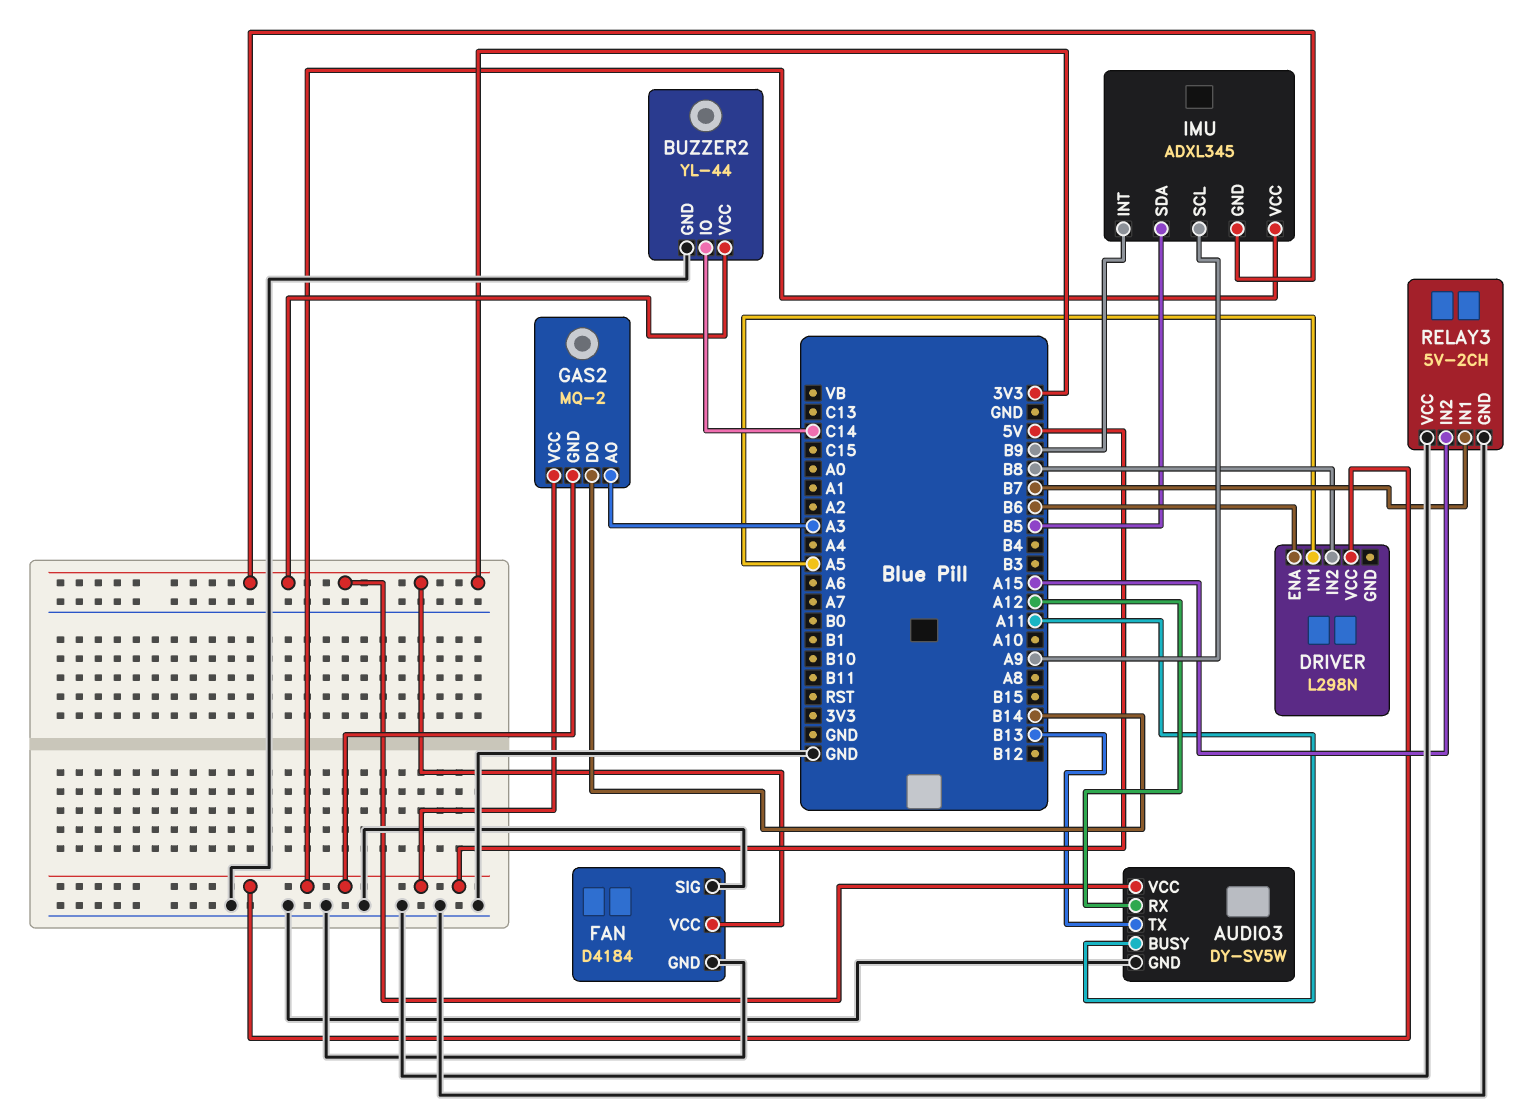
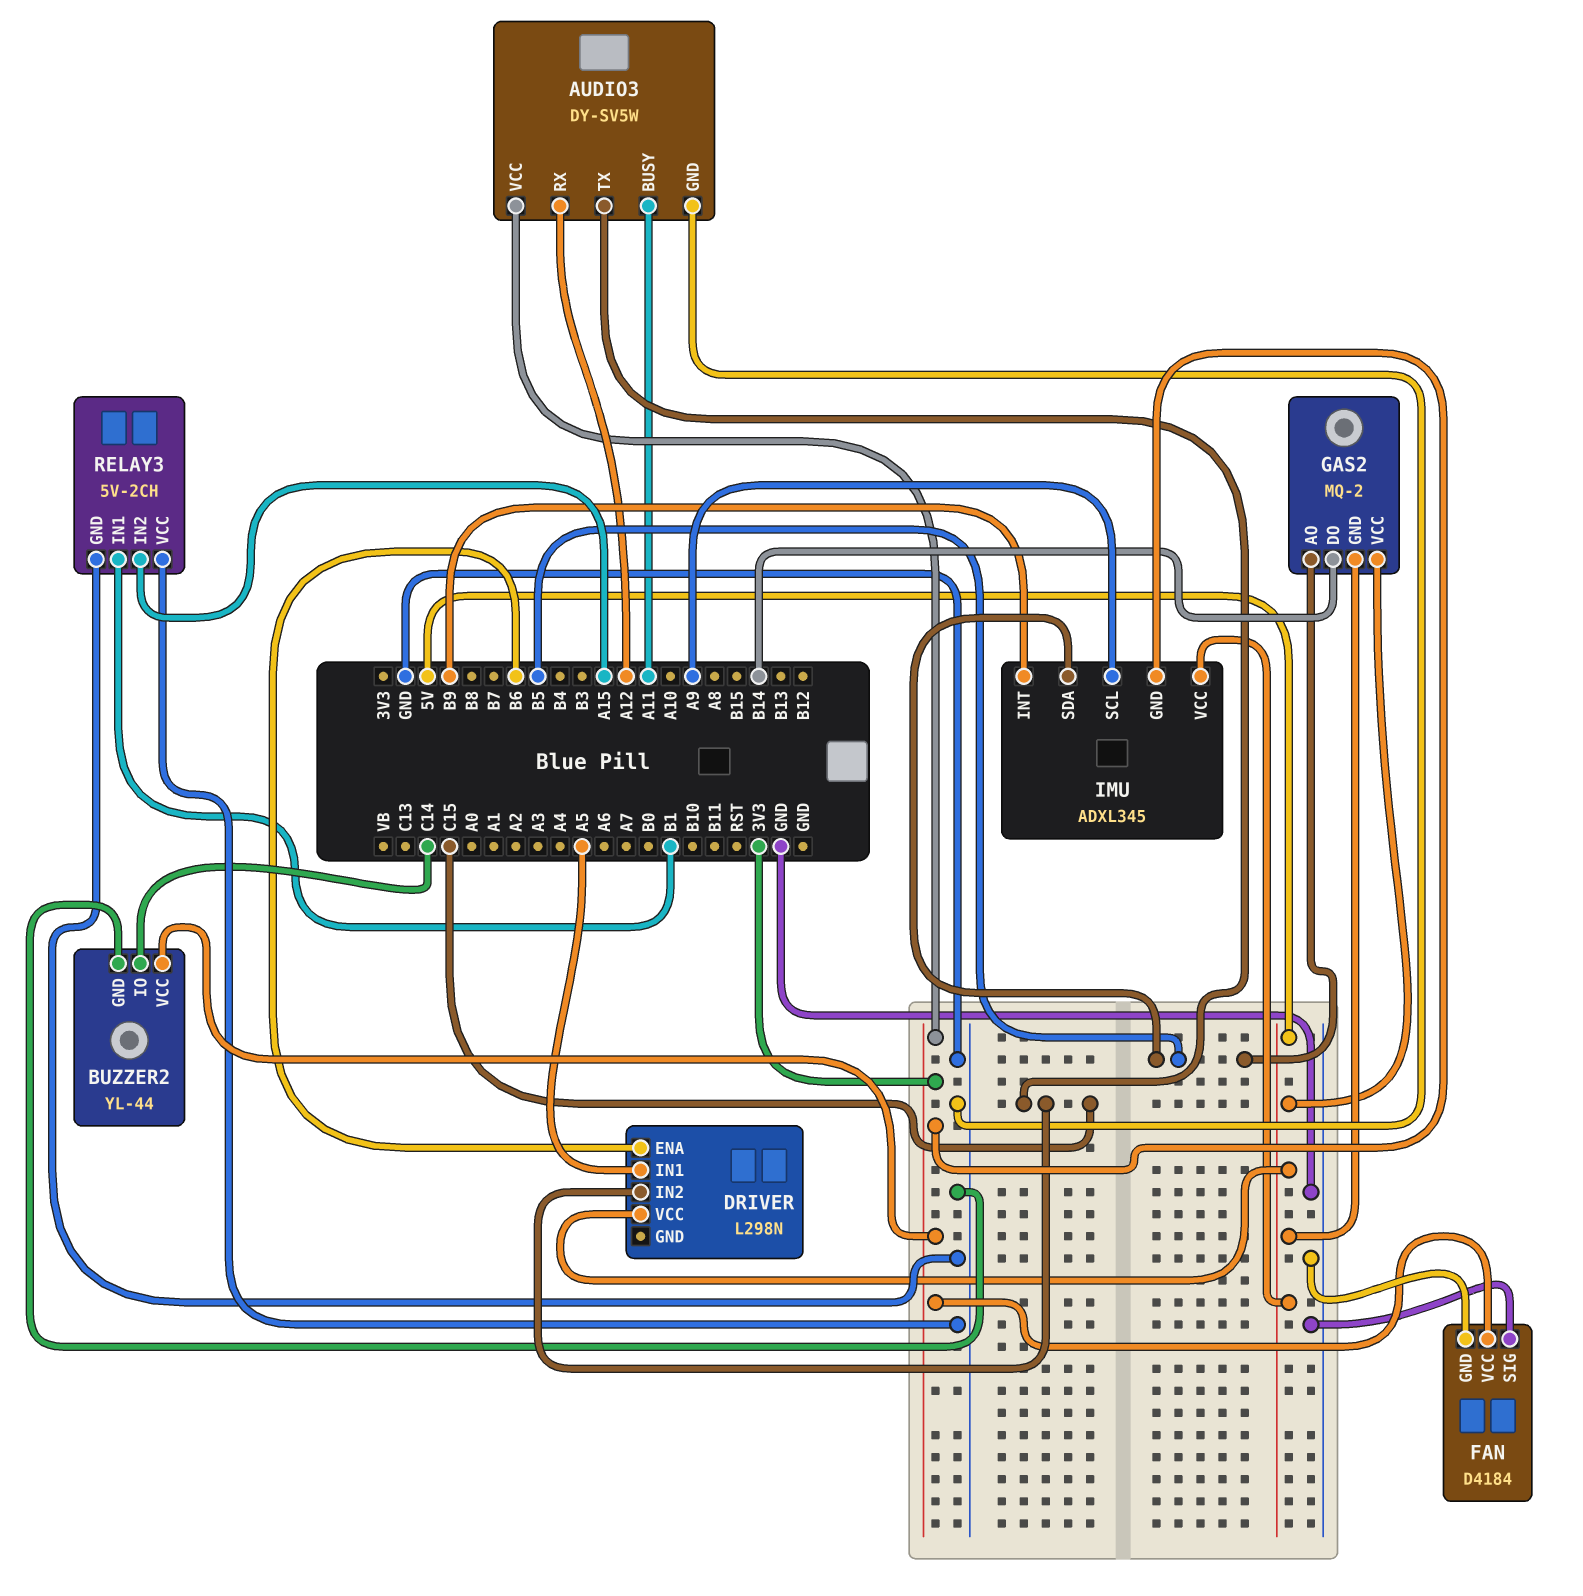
AUDIO3 pin TX: B13 -> C15
DRIVER pin IN2: B8 -> C15
GAS2 pin AO: A3 -> B5
RELAY3 pin IN1: B7 -> B1

